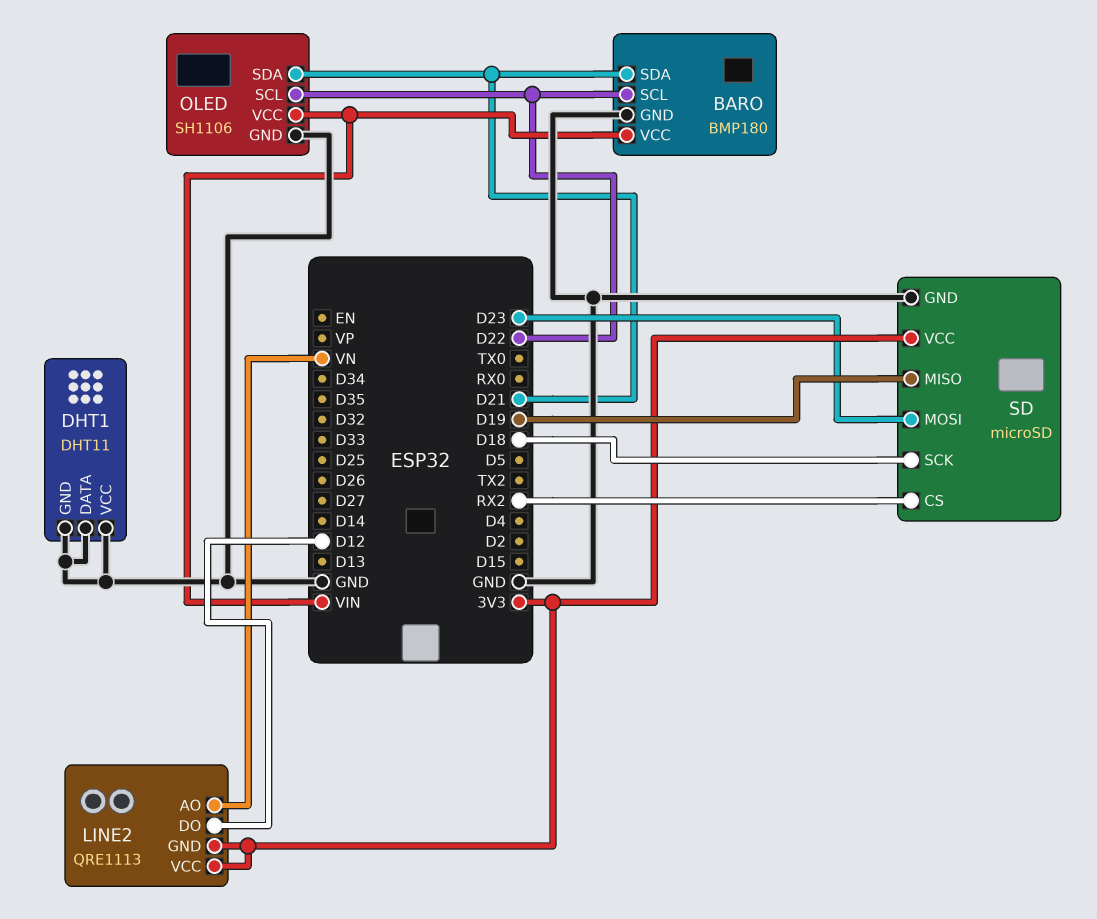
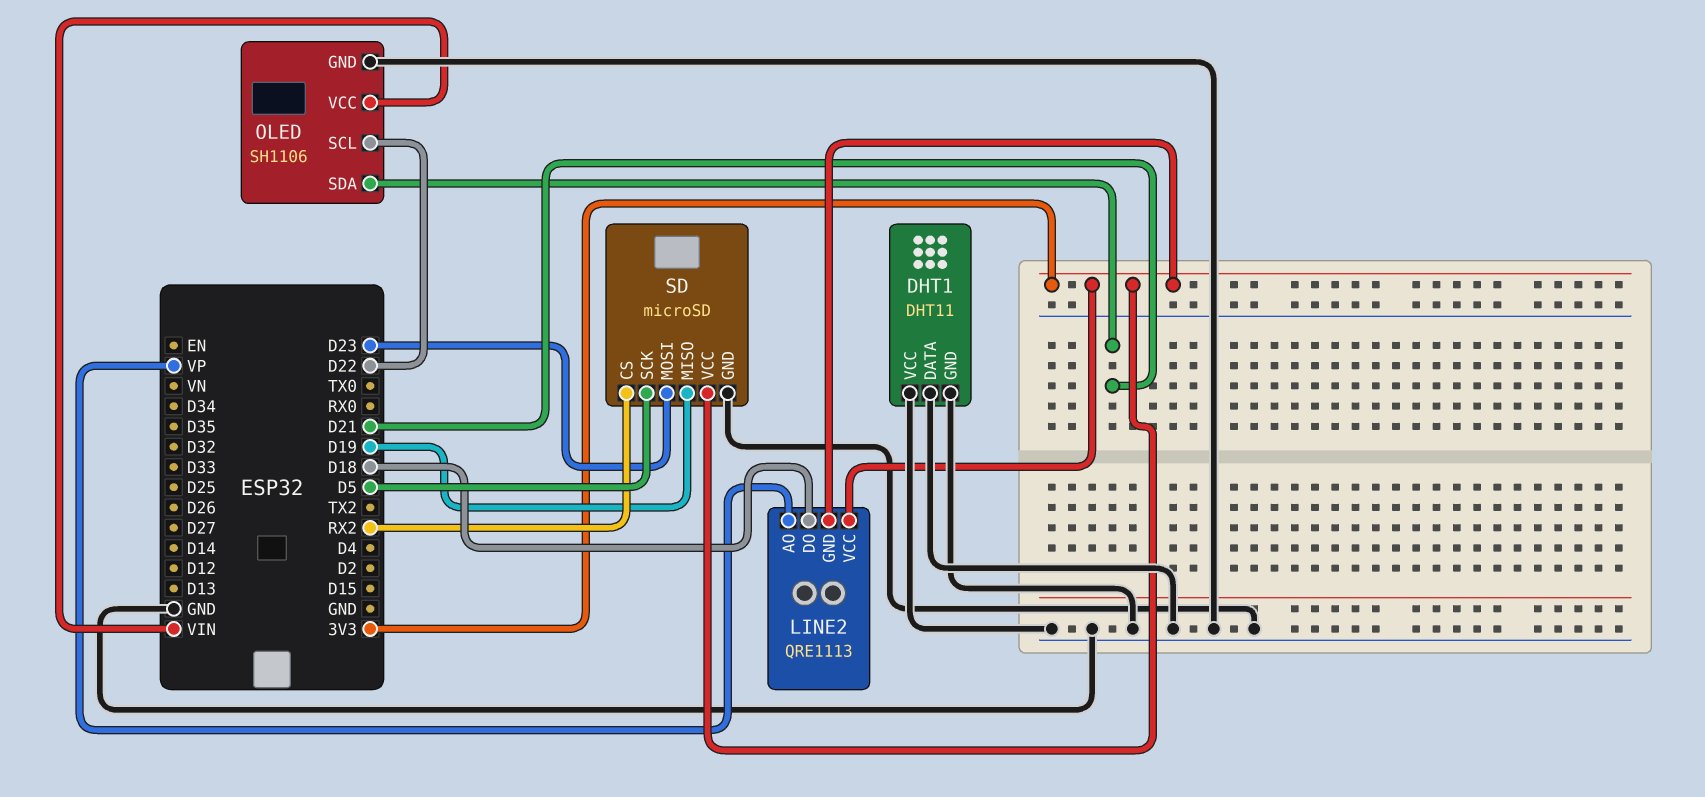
BARO: BMP180 -> none
BARO pin GND: GND -> none
BARO pin SCL: D22 -> none
BARO pin SDA: D21 -> none
BARO pin VCC: VIN -> none
LINE2 pin AO: VN -> VP
LINE2 pin DO: D12 -> D18
SD pin SCK: D18 -> D5

